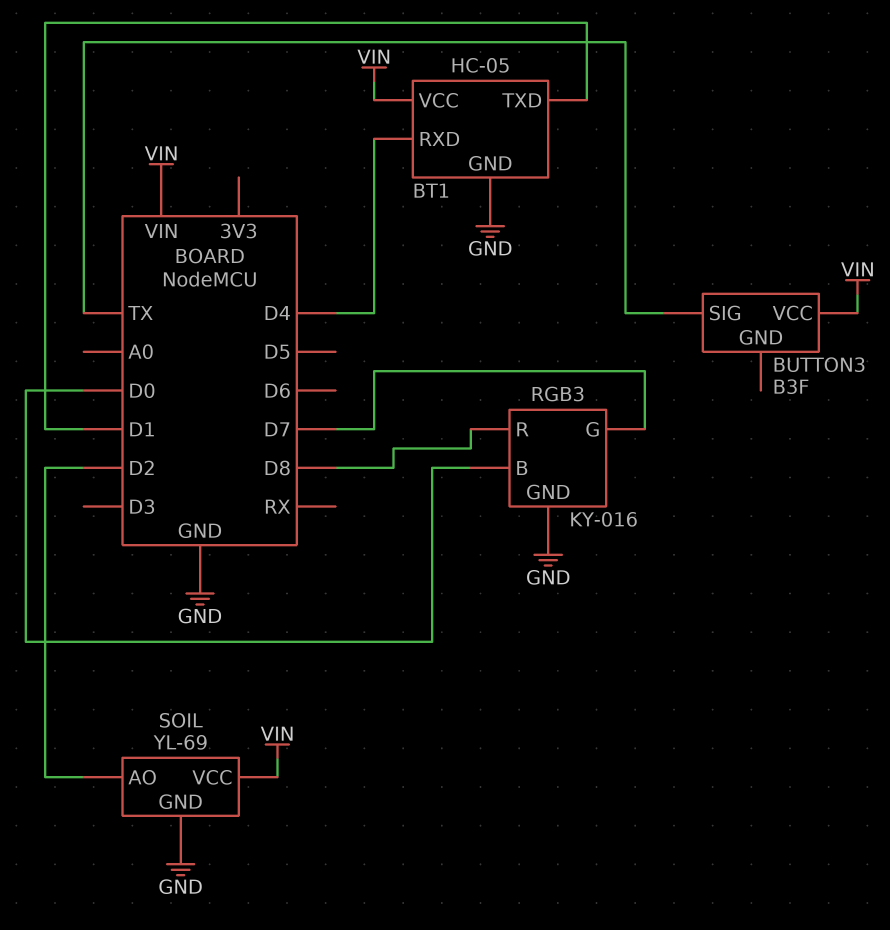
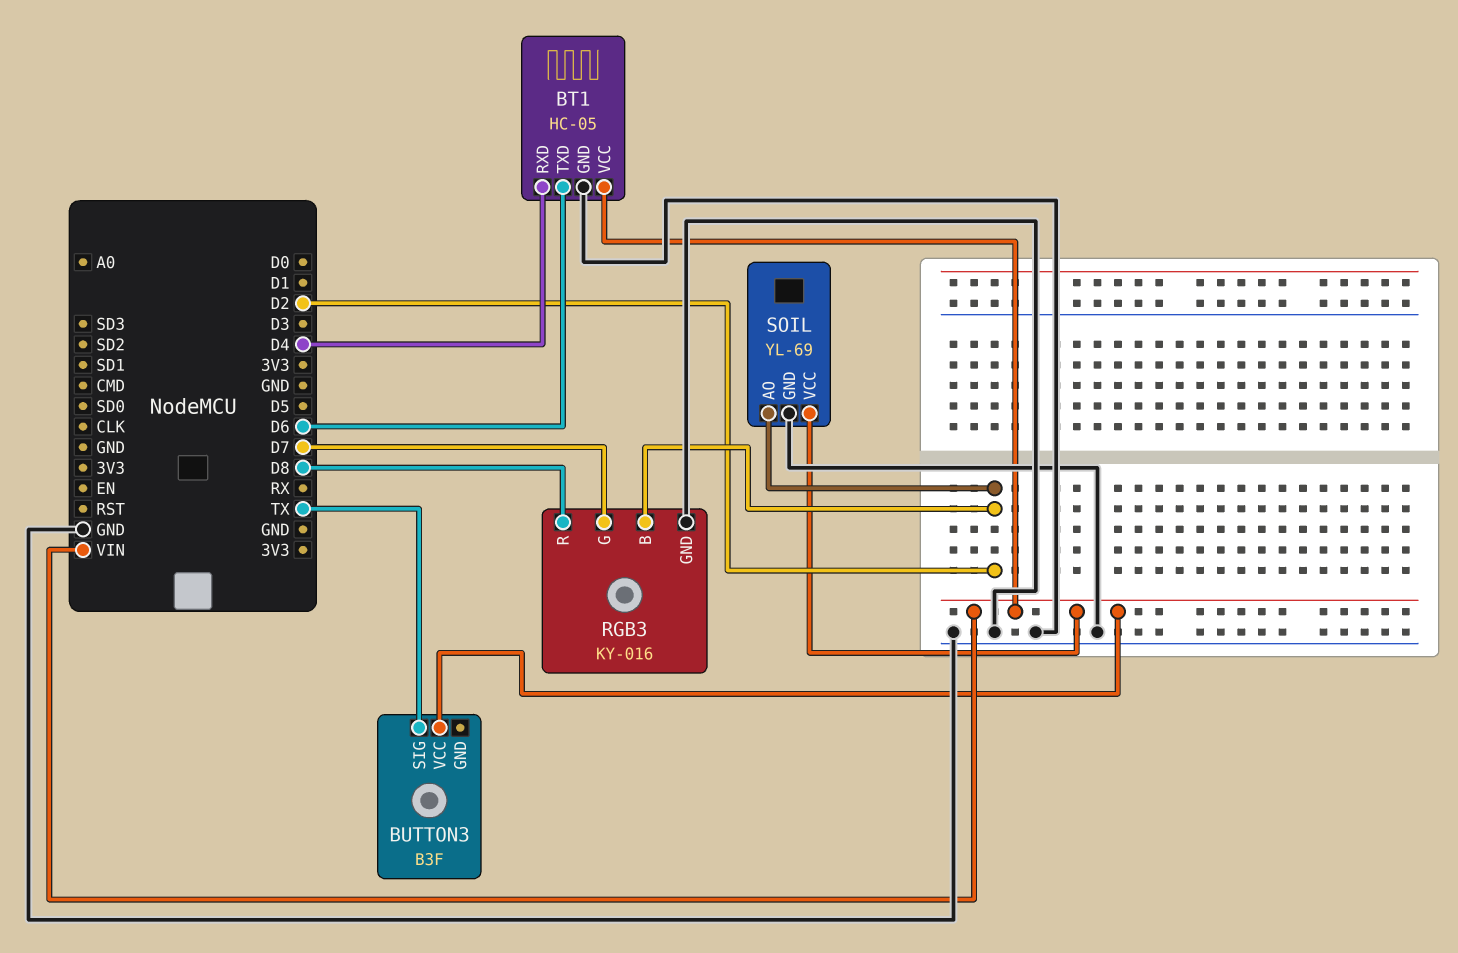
BT1 pin TXD: D1 -> D6
RGB3 pin B: D0 -> D2

